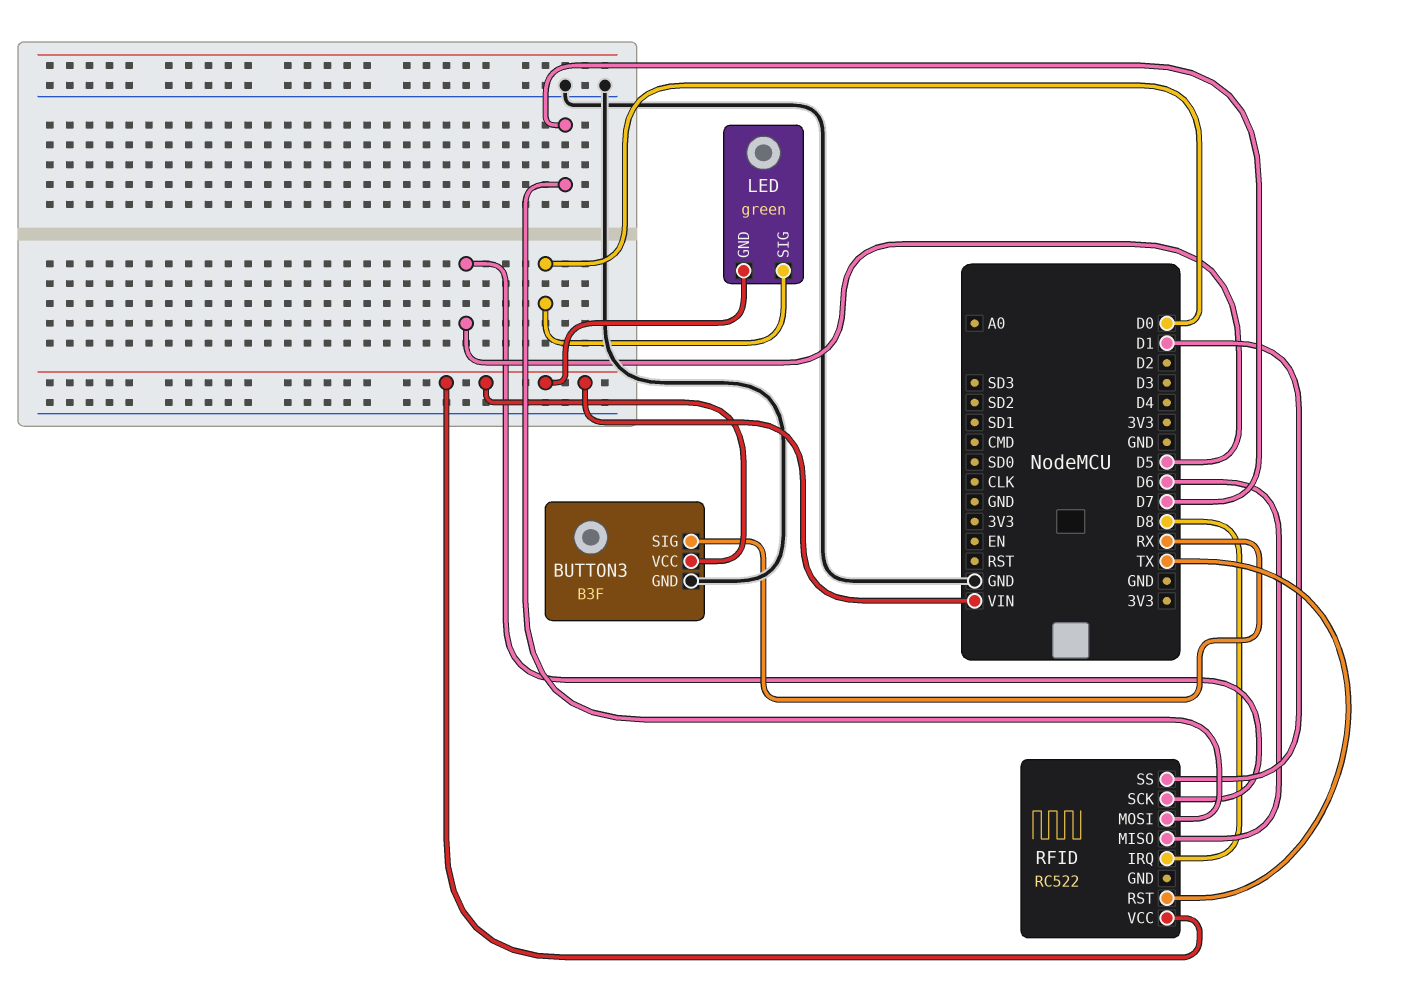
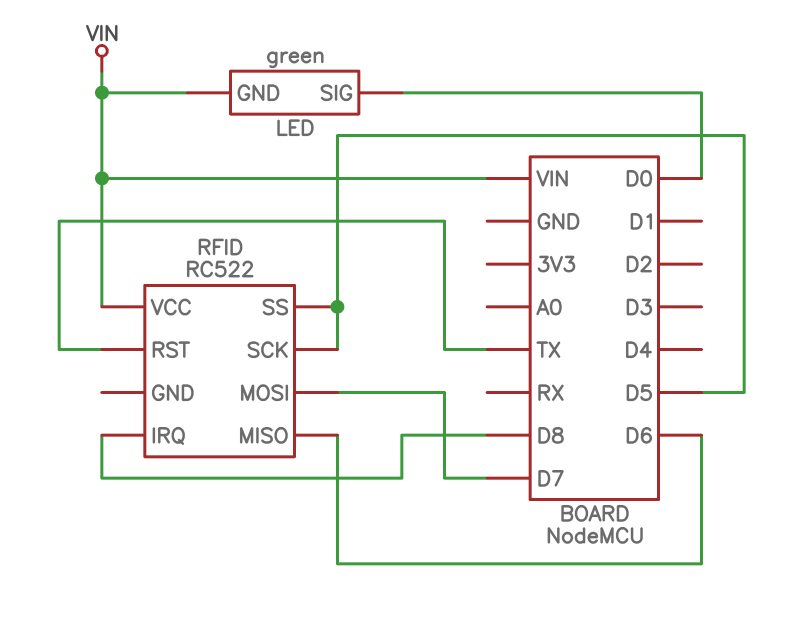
BUTTON3: B3F -> none
BUTTON3 pin GND: GND -> none
BUTTON3 pin SIG: RX -> none
BUTTON3 pin VCC: VIN -> none
RFID pin SS: D1 -> D5

